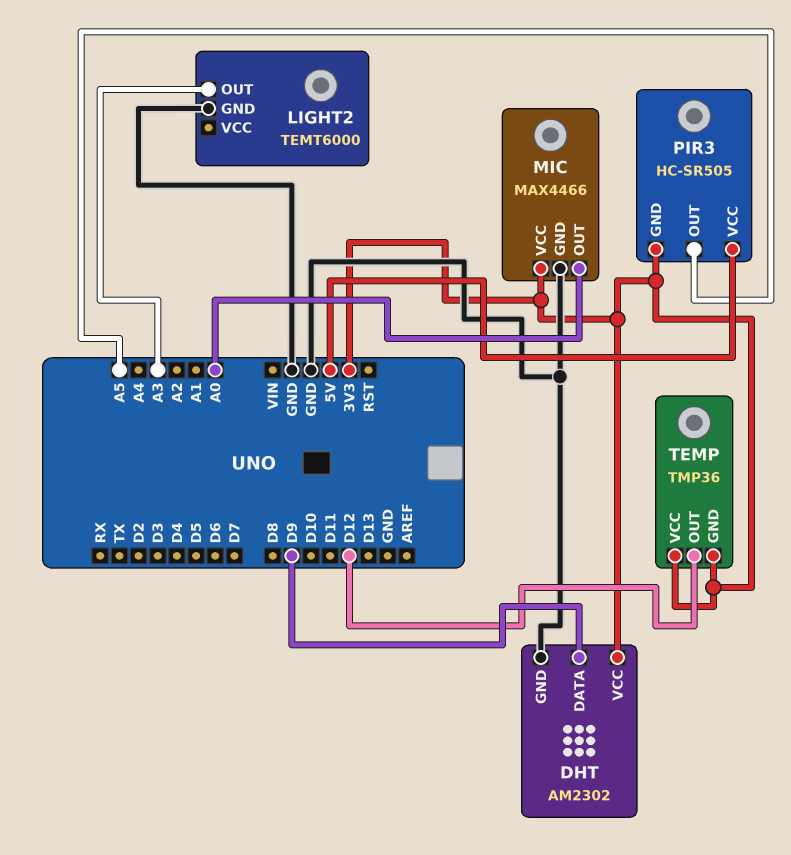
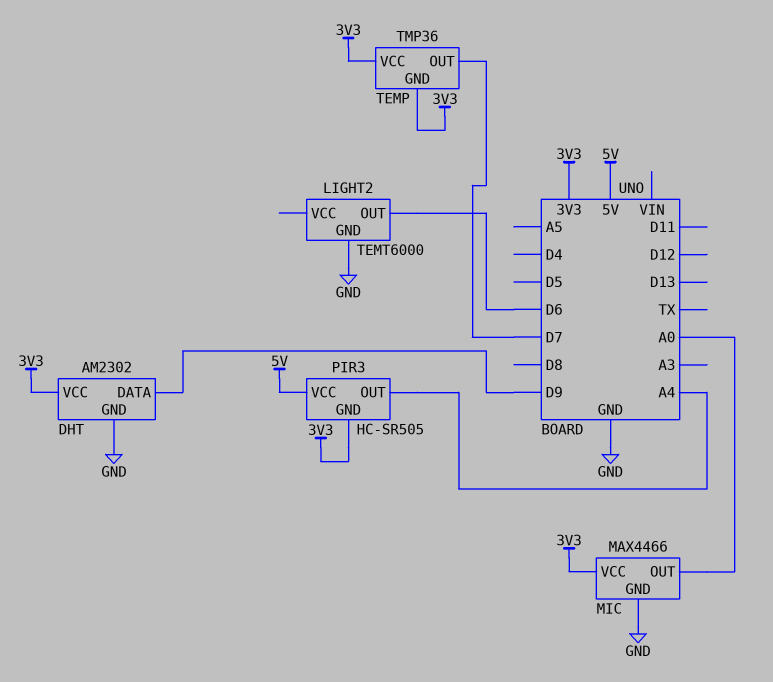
LIGHT2 pin OUT: A3 -> D6
PIR3 pin OUT: A5 -> A4
TEMP pin OUT: D12 -> D7

